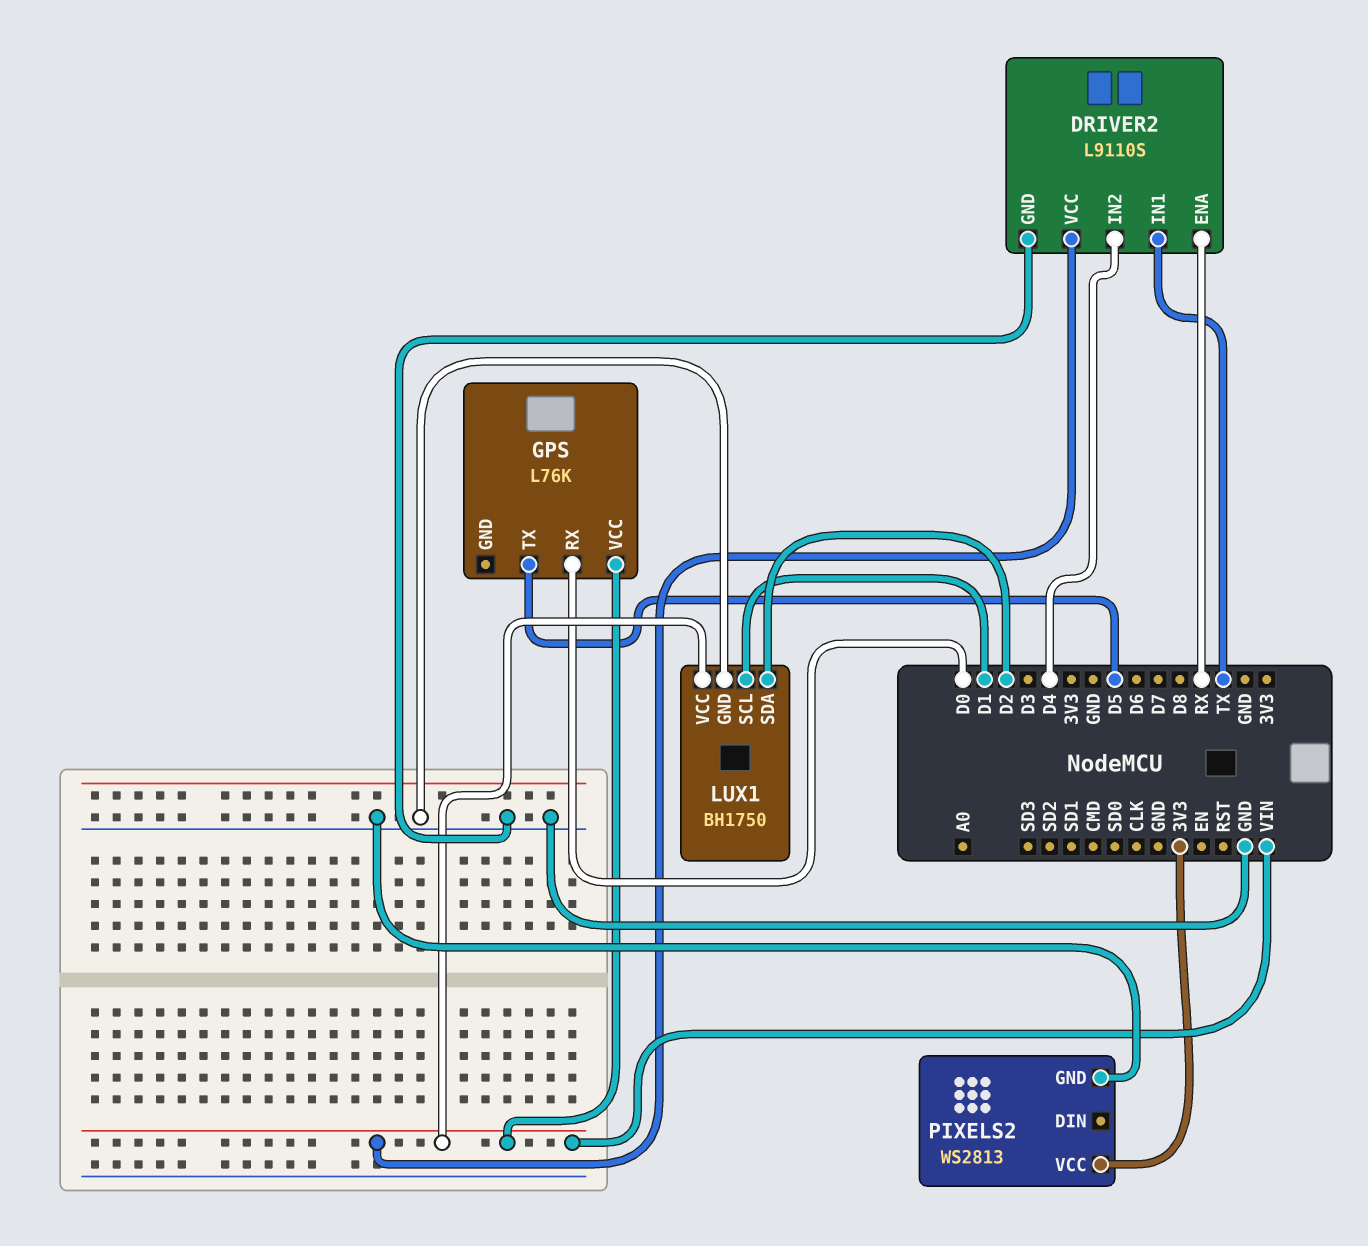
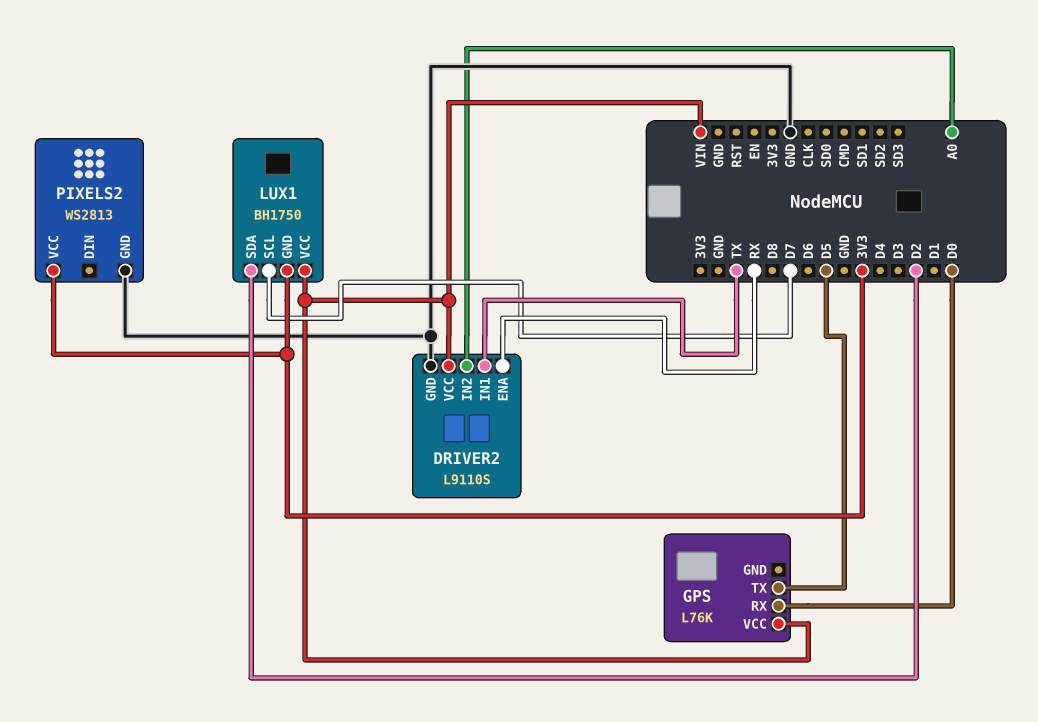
DRIVER2 pin IN2: D4 -> A0
LUX1 pin GND: GND -> 3V3
LUX1 pin SCL: D1 -> D7

